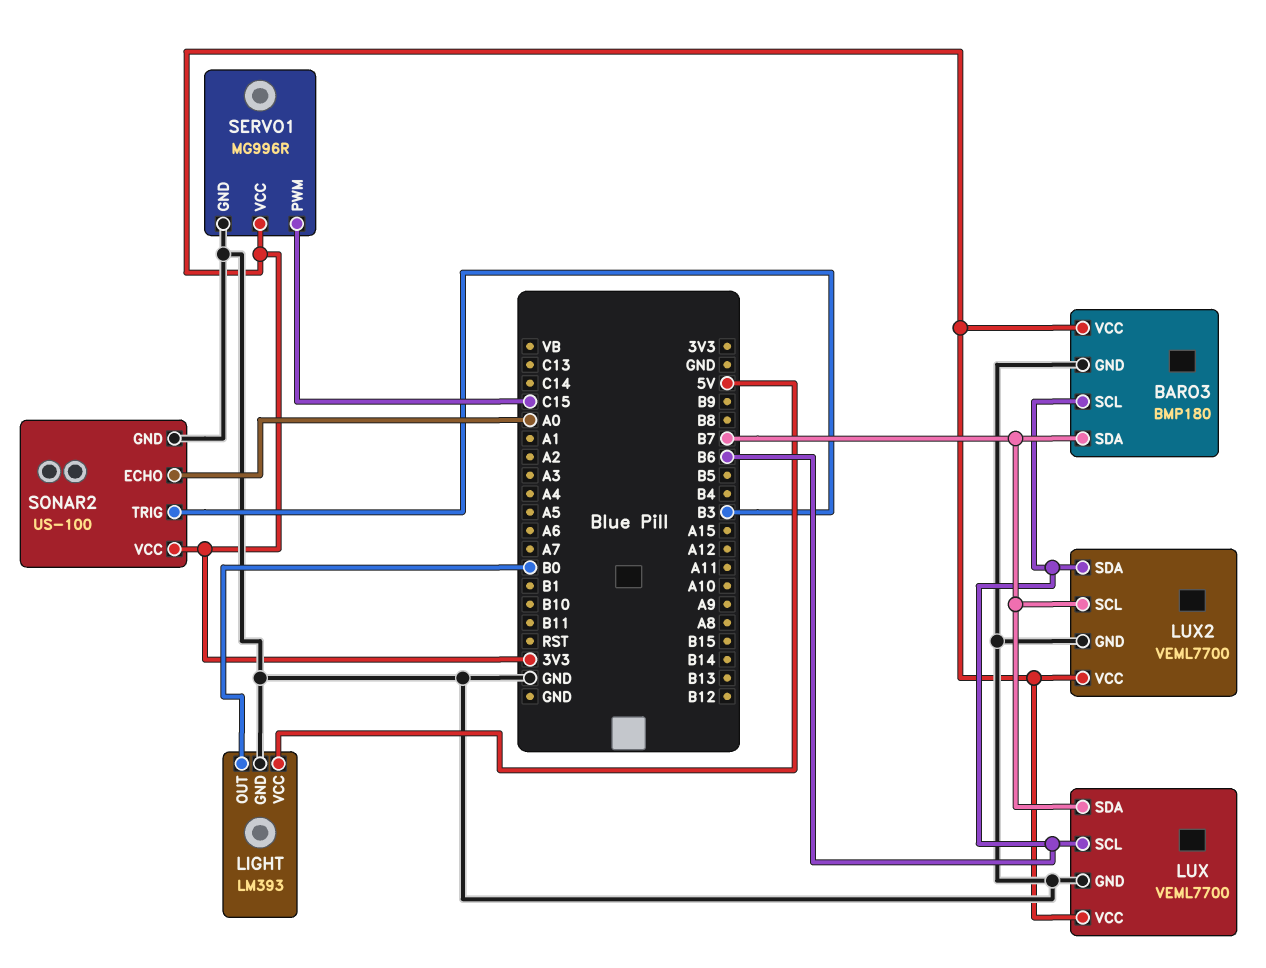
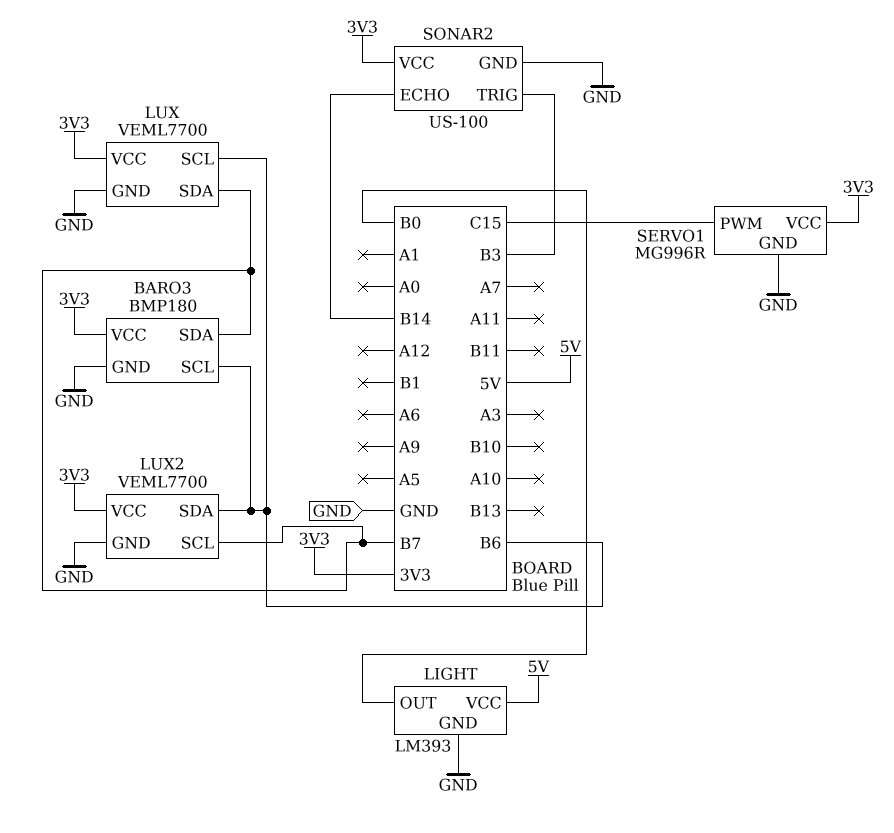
SONAR2 pin ECHO: A0 -> B14

